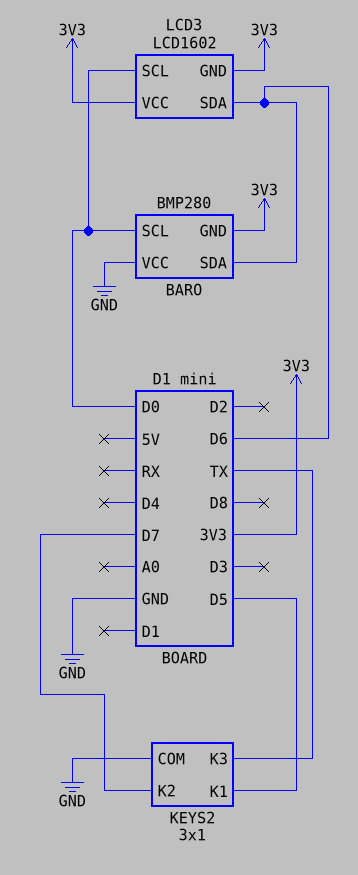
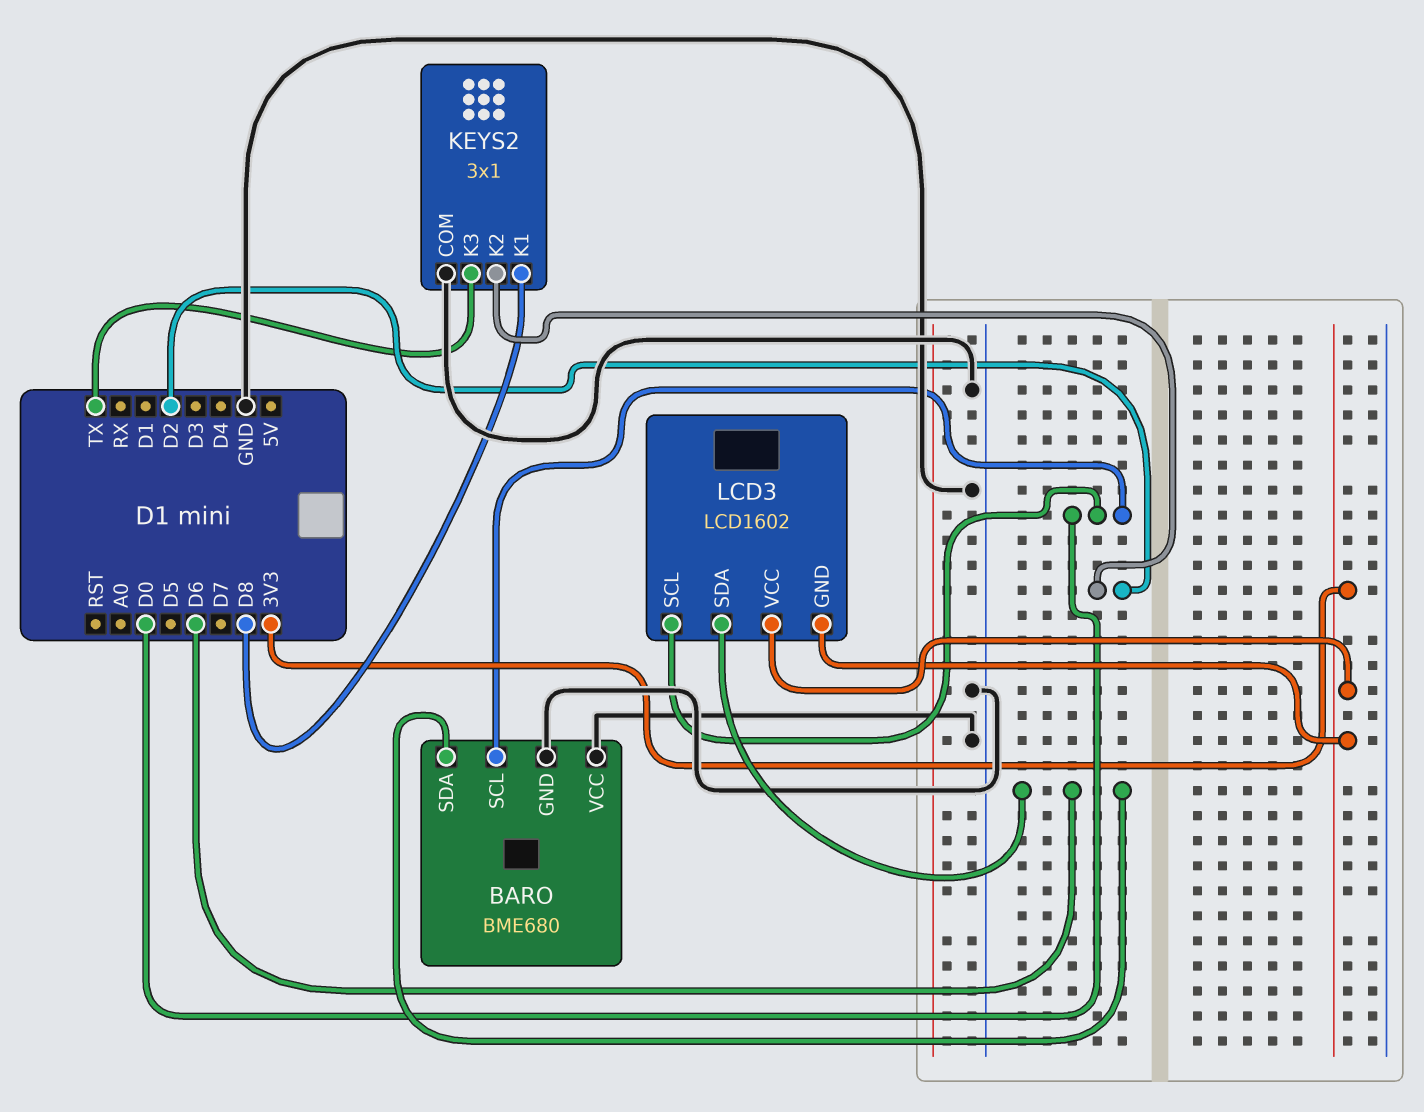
BARO: BMP280 -> BME680
BARO pin GND: 3V3 -> GND
KEYS2 pin K1: D5 -> D8
KEYS2 pin K2: D7 -> D2

